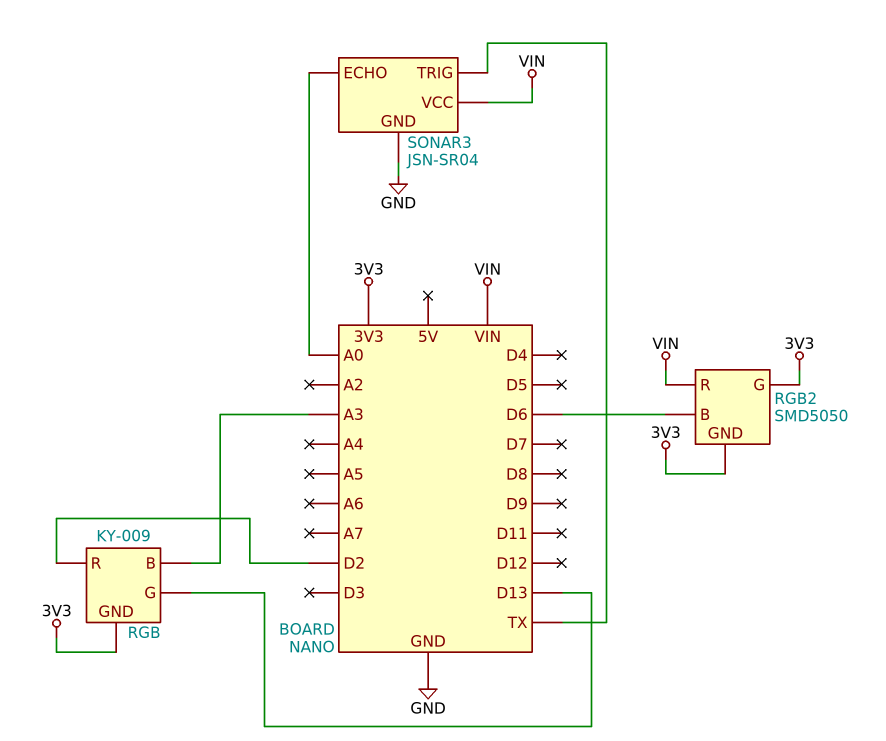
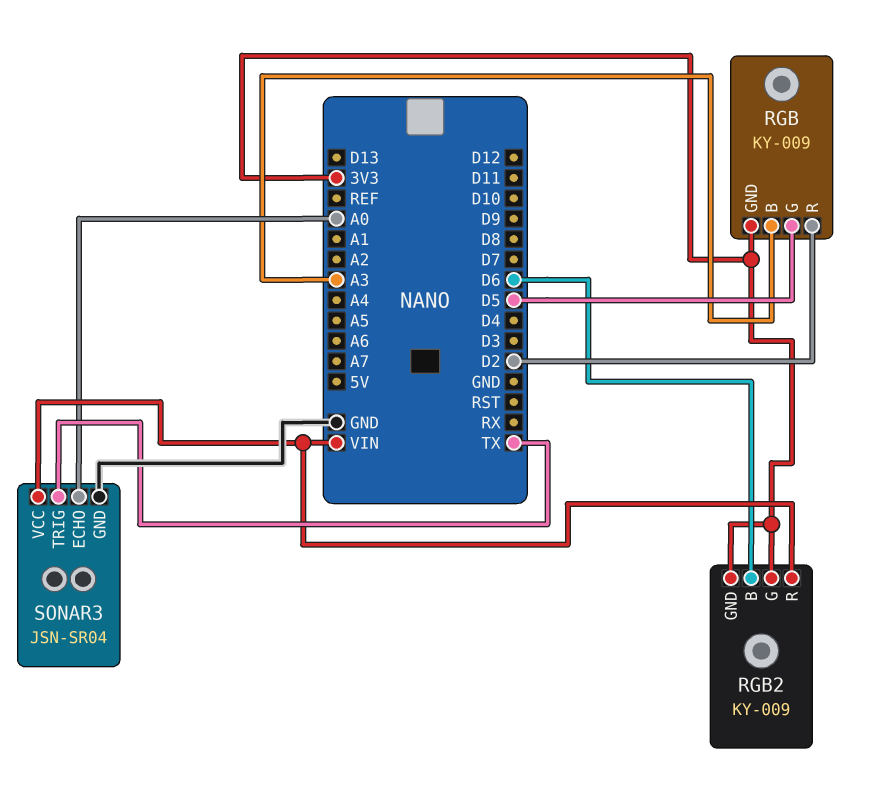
RGB pin G: D13 -> D5
RGB2: SMD5050 -> KY-009

